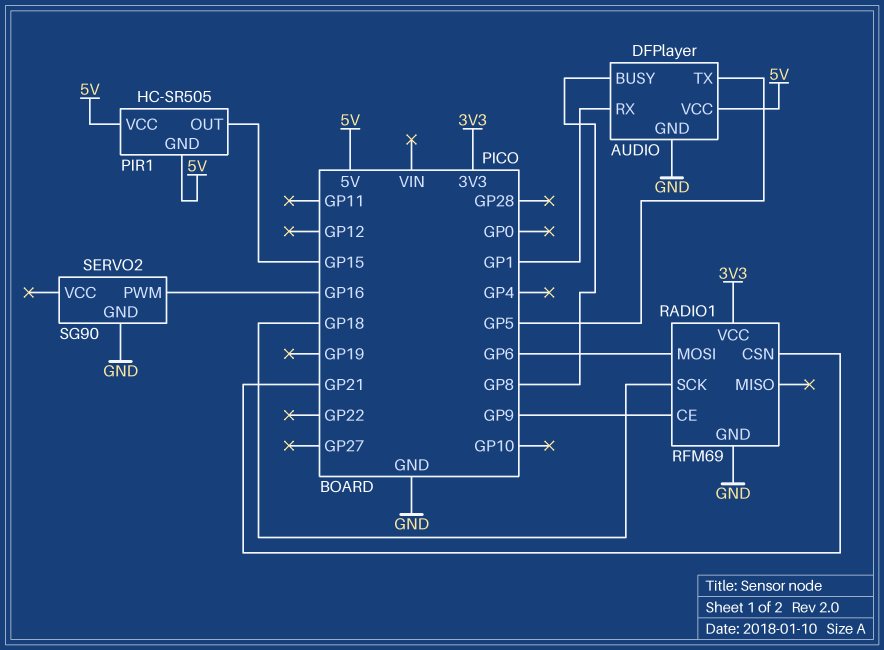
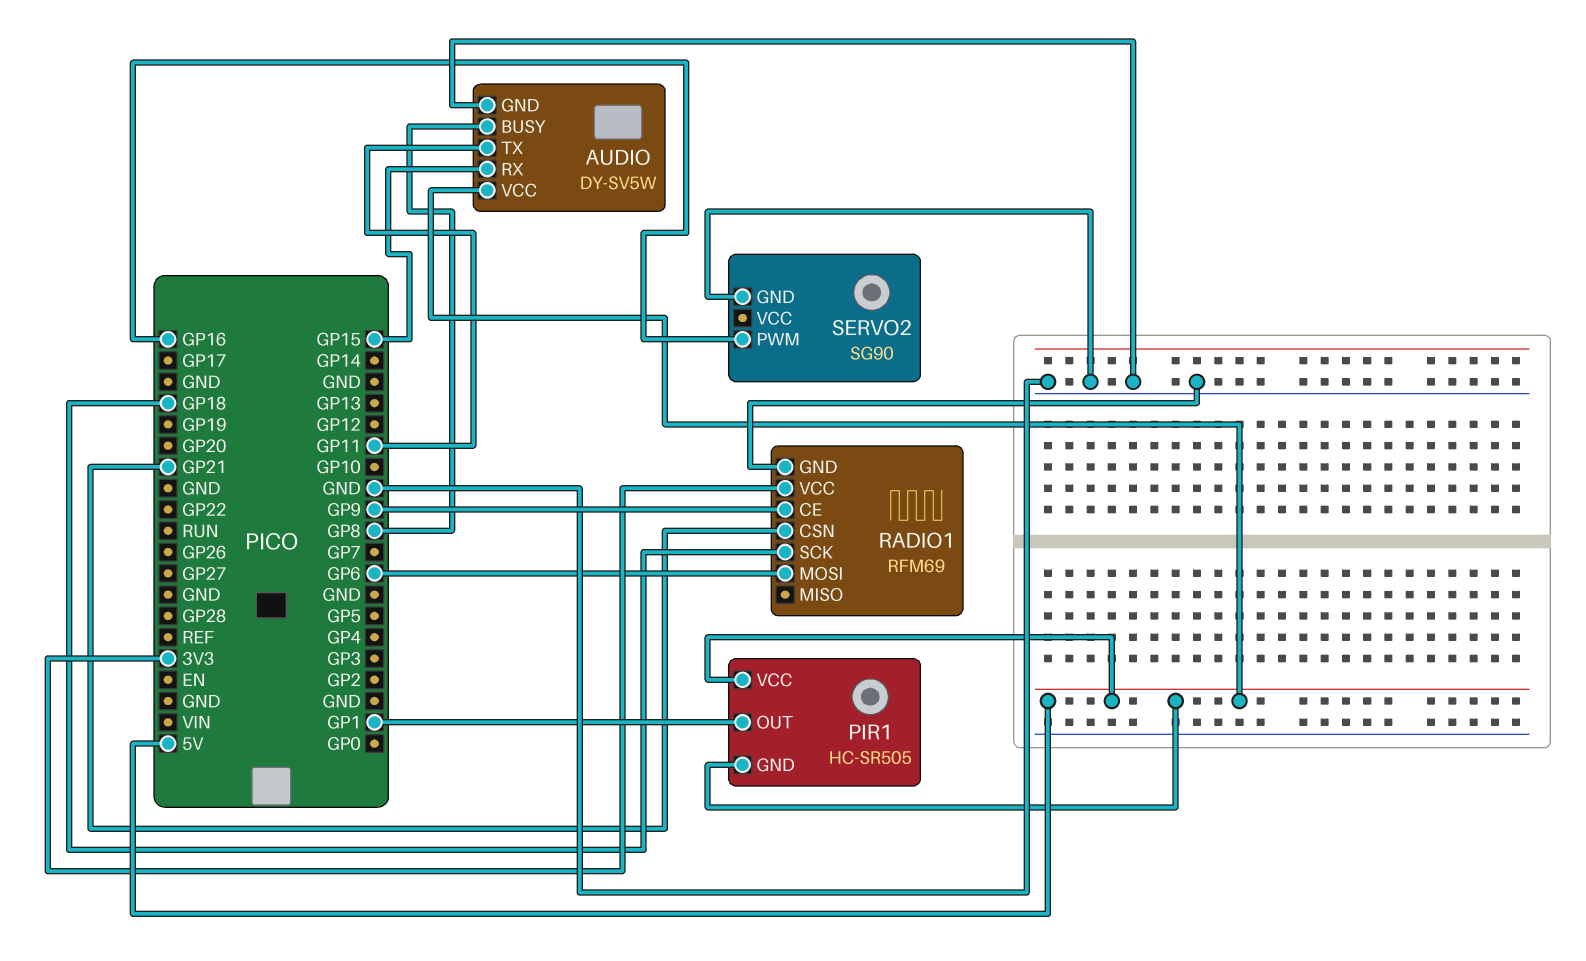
AUDIO: DFPlayer -> DY-SV5W
AUDIO pin RX: GP1 -> GP15
AUDIO pin TX: GP5 -> GP11
PIR1 pin OUT: GP15 -> GP1

